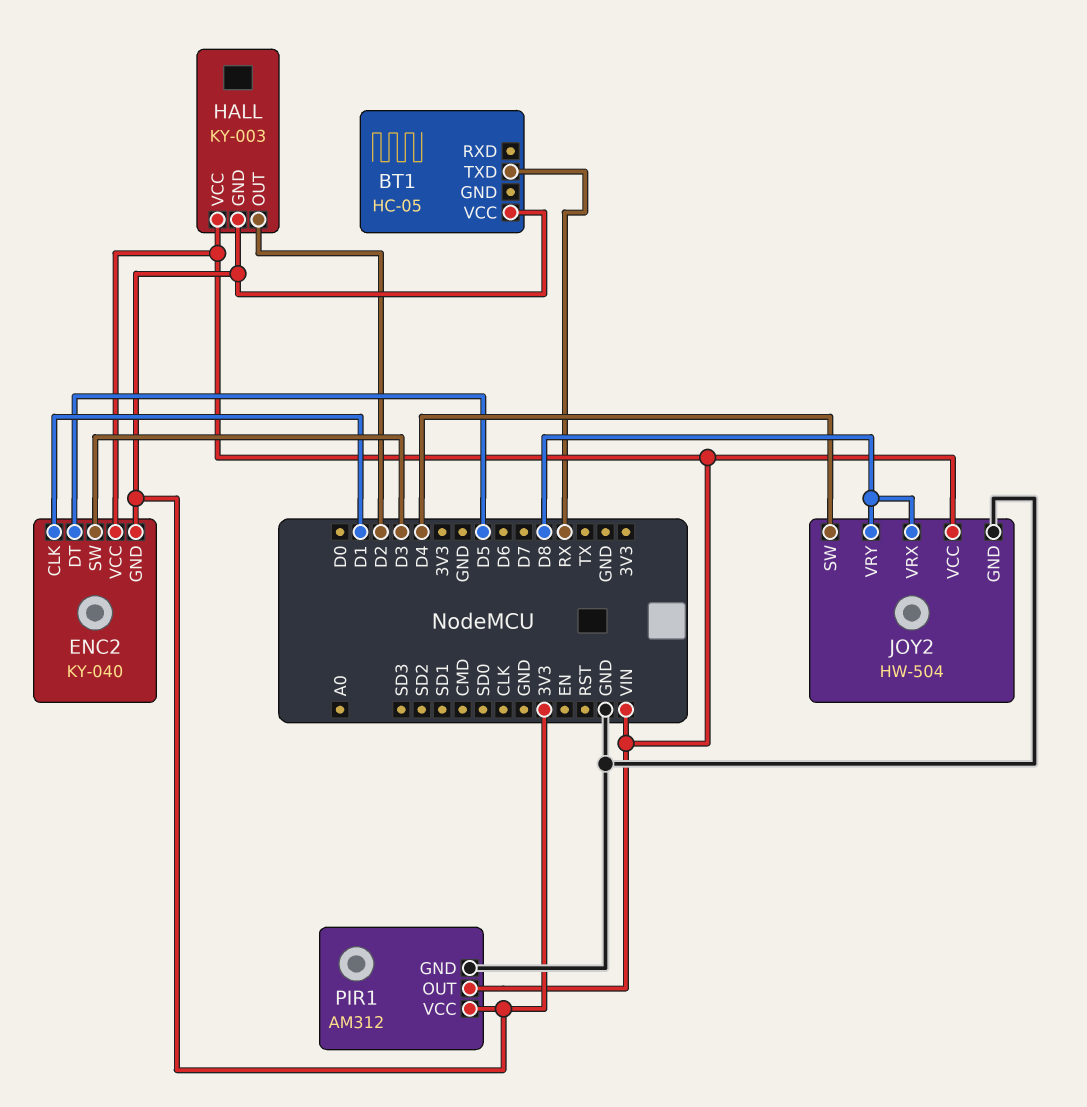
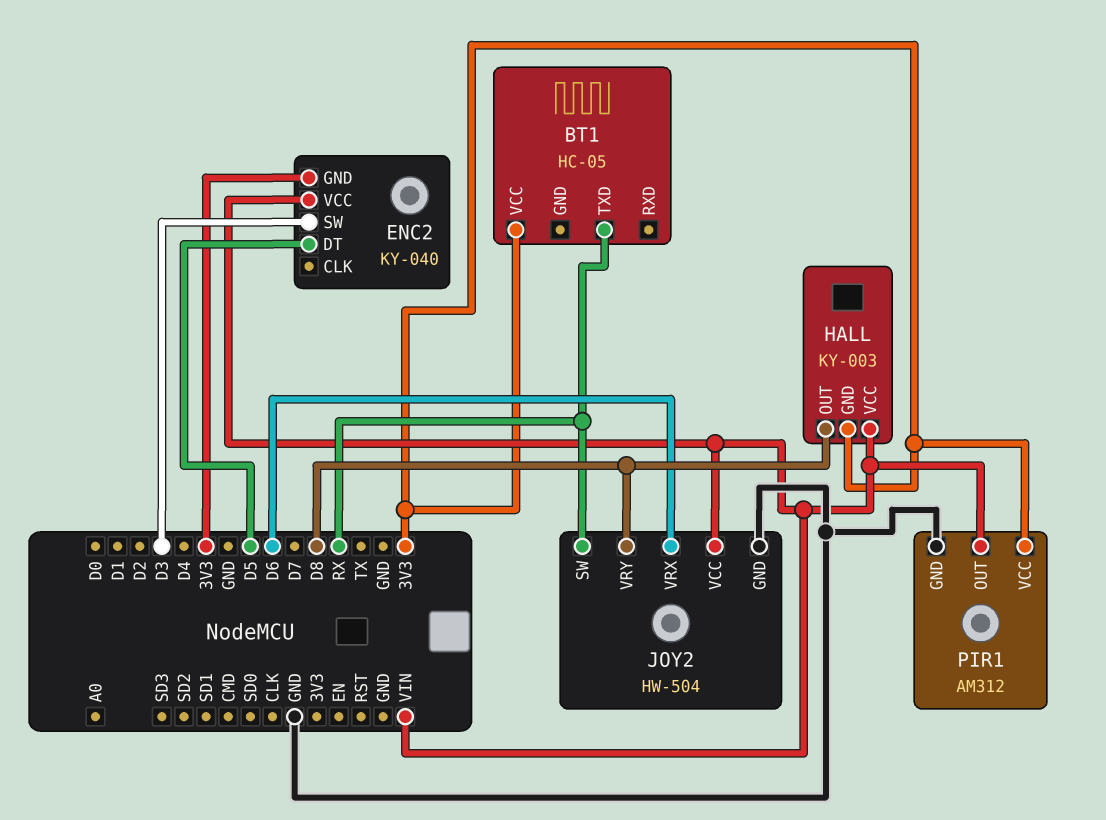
ENC2 pin CLK: D1 -> none
HALL pin OUT: D2 -> D8
JOY2 pin SW: D4 -> RX
JOY2 pin VRX: D8 -> D6

